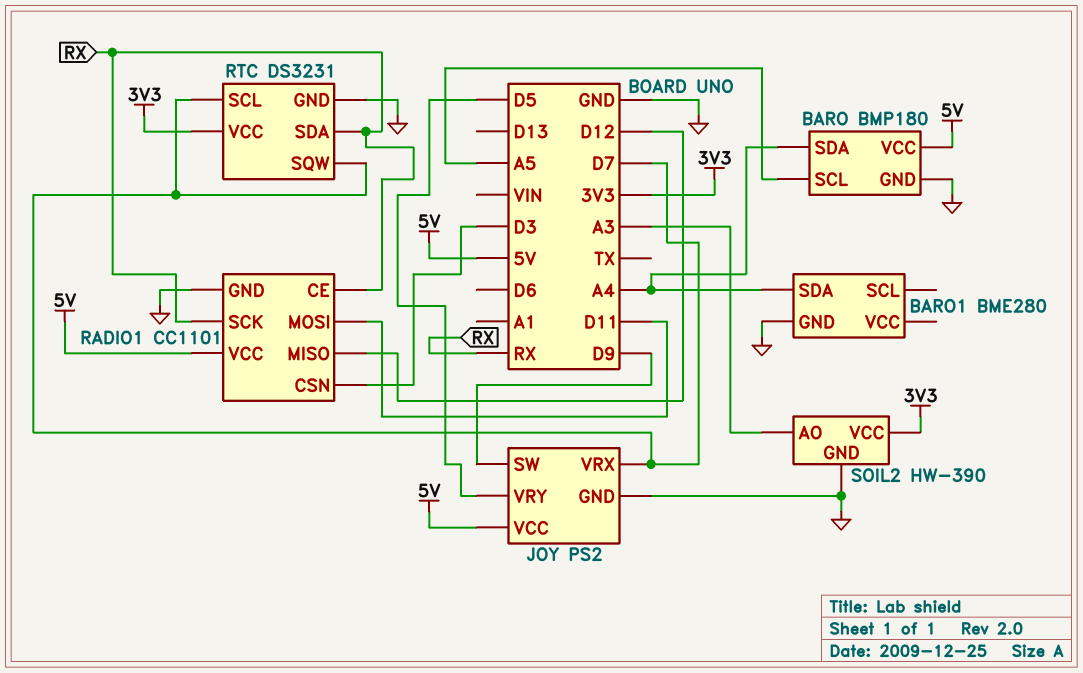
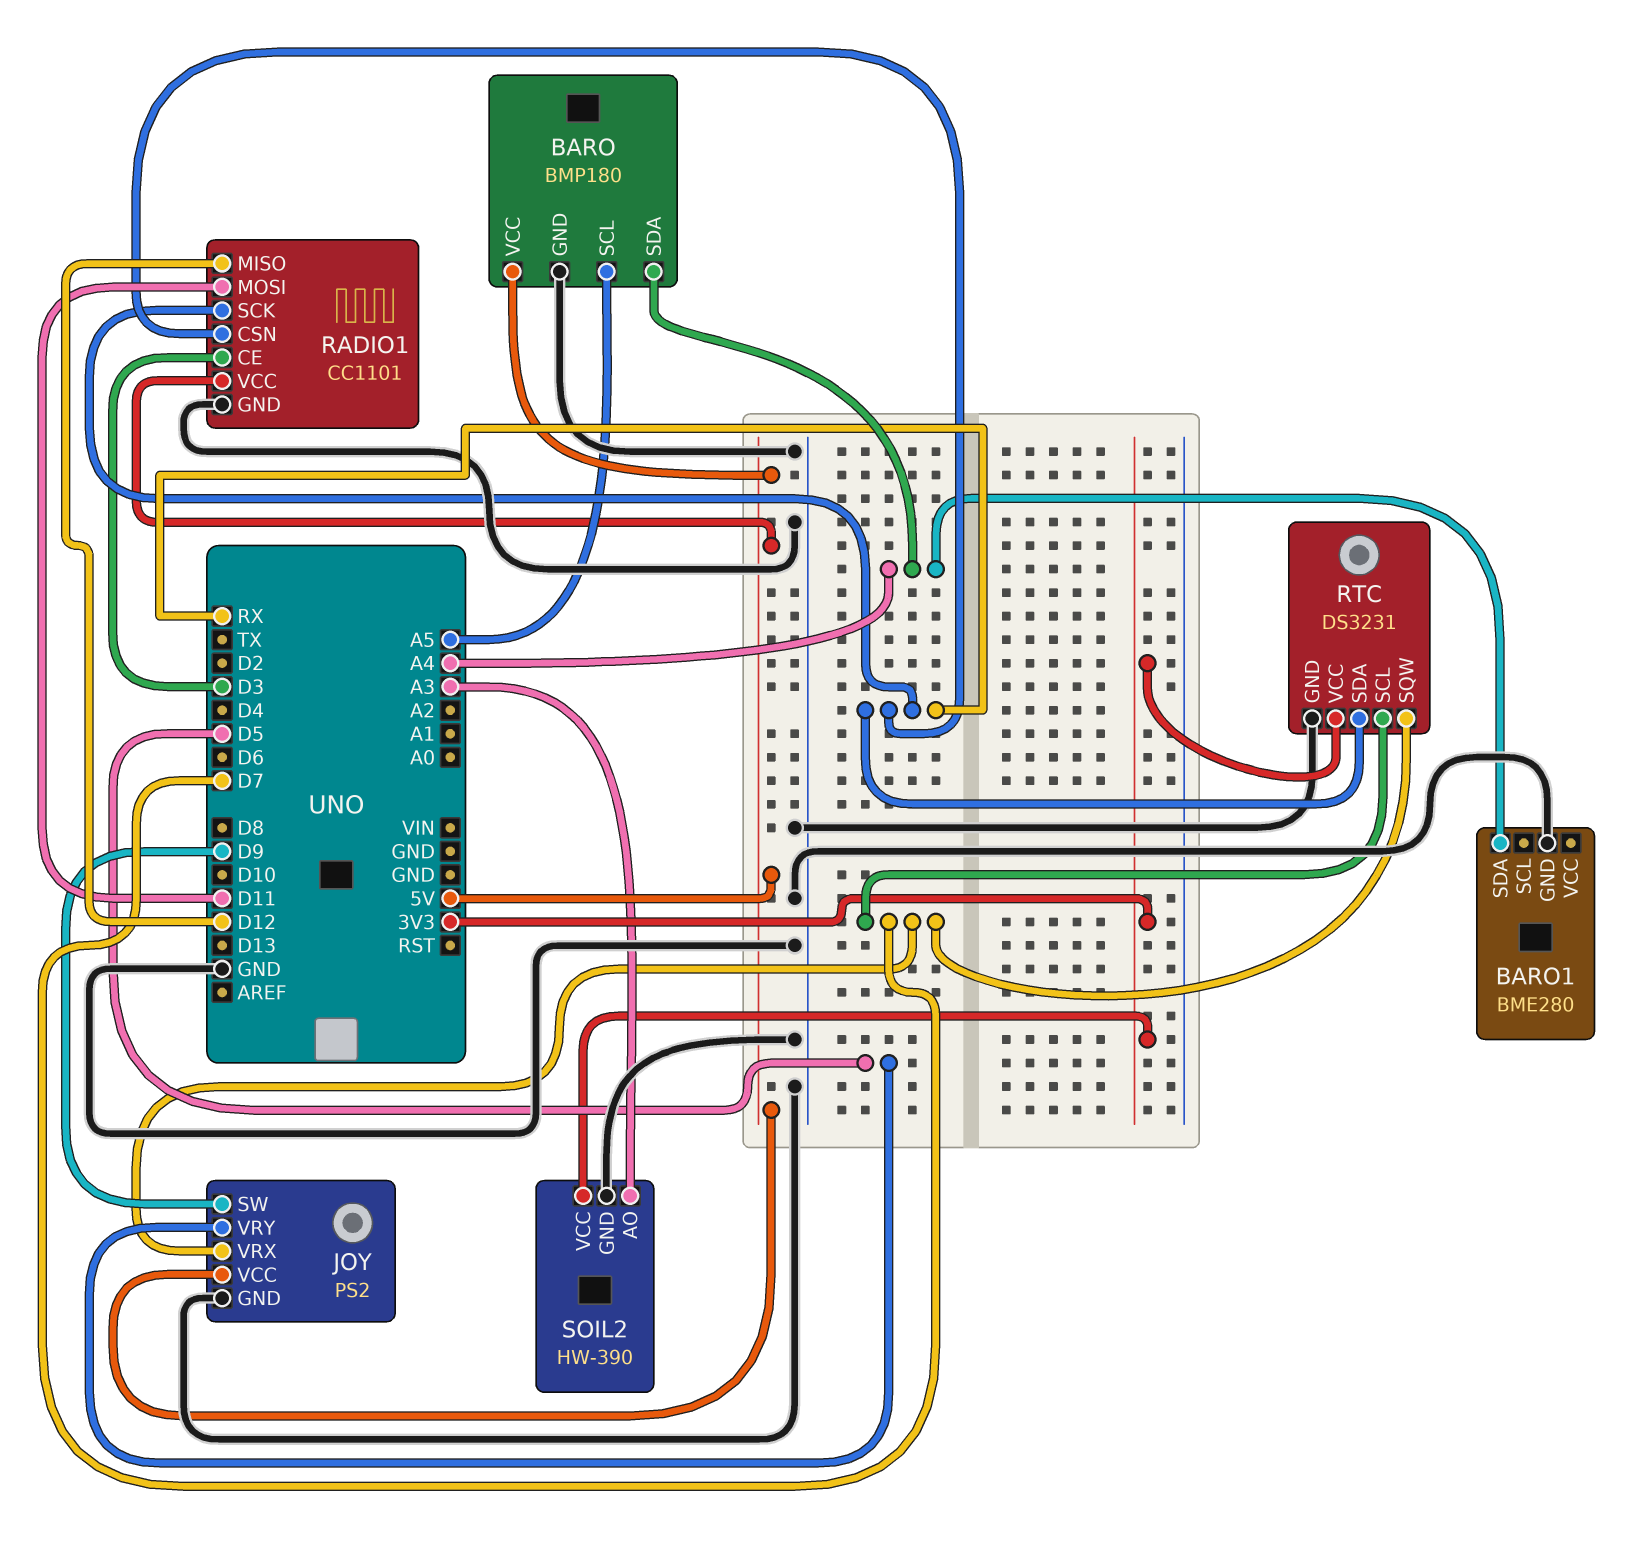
RADIO1 pin CE: RX -> D3
RADIO1 pin CSN: D3 -> RX

